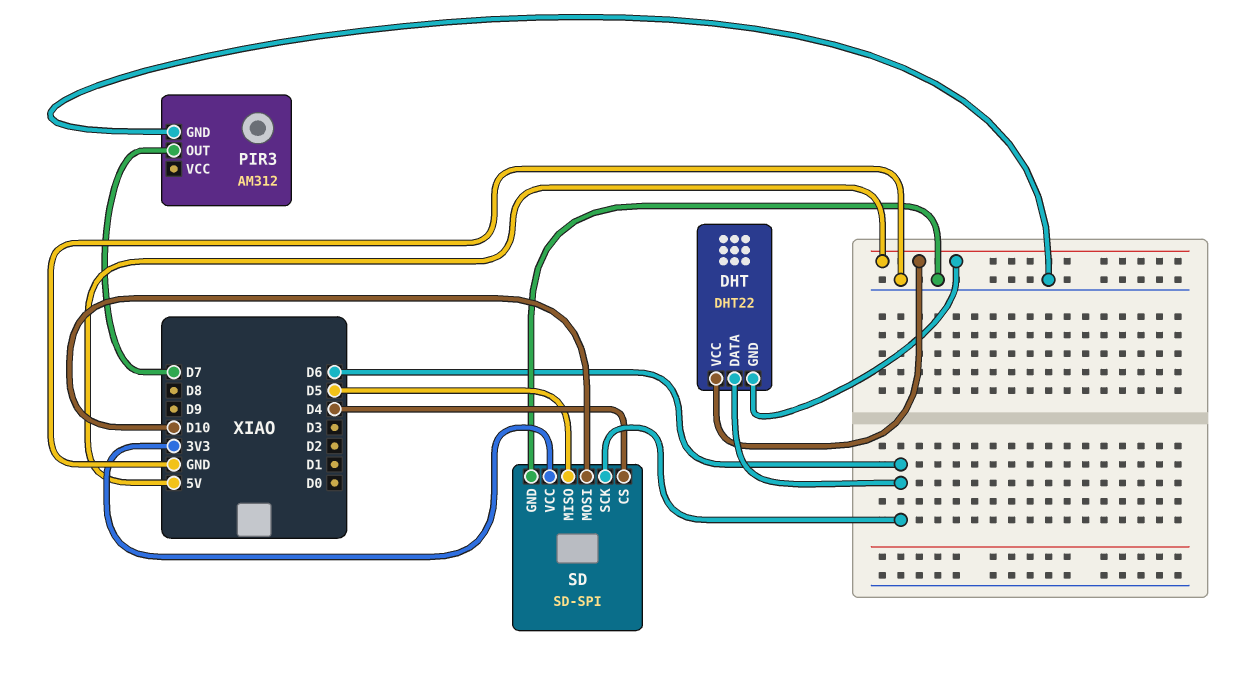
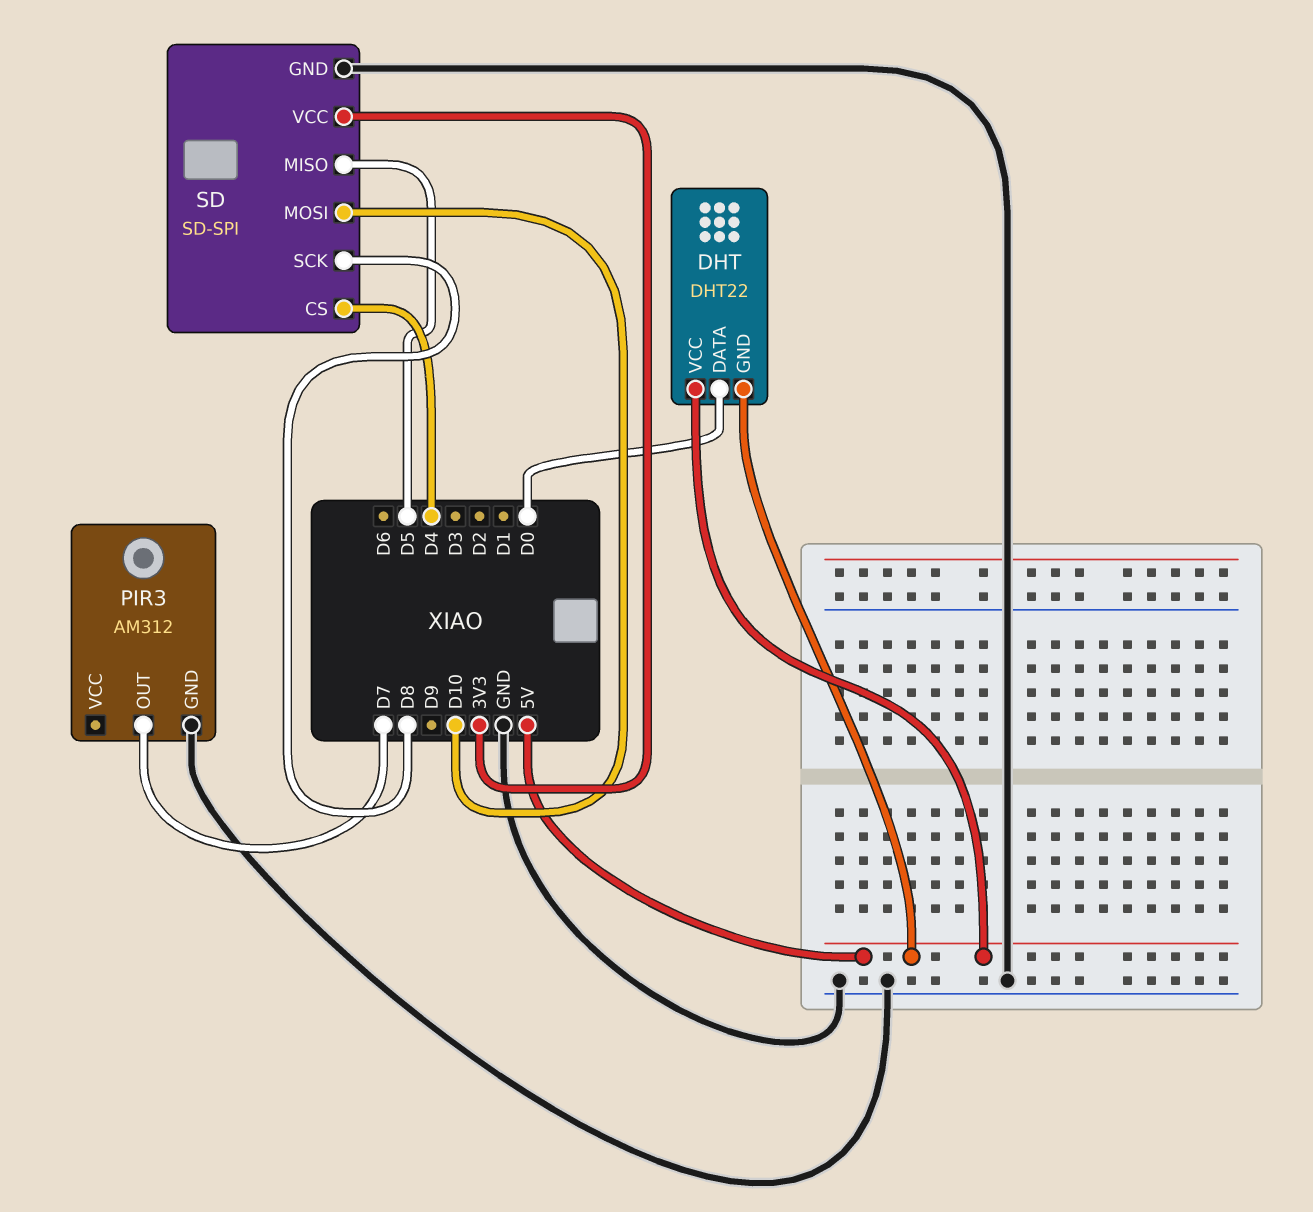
DHT pin DATA: D6 -> D0
SD pin SCK: D6 -> D8

